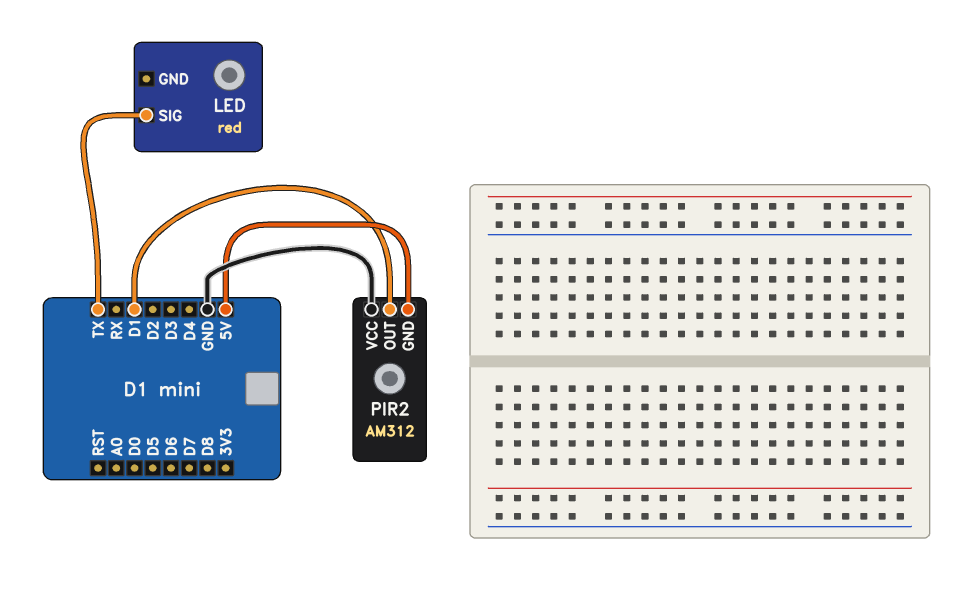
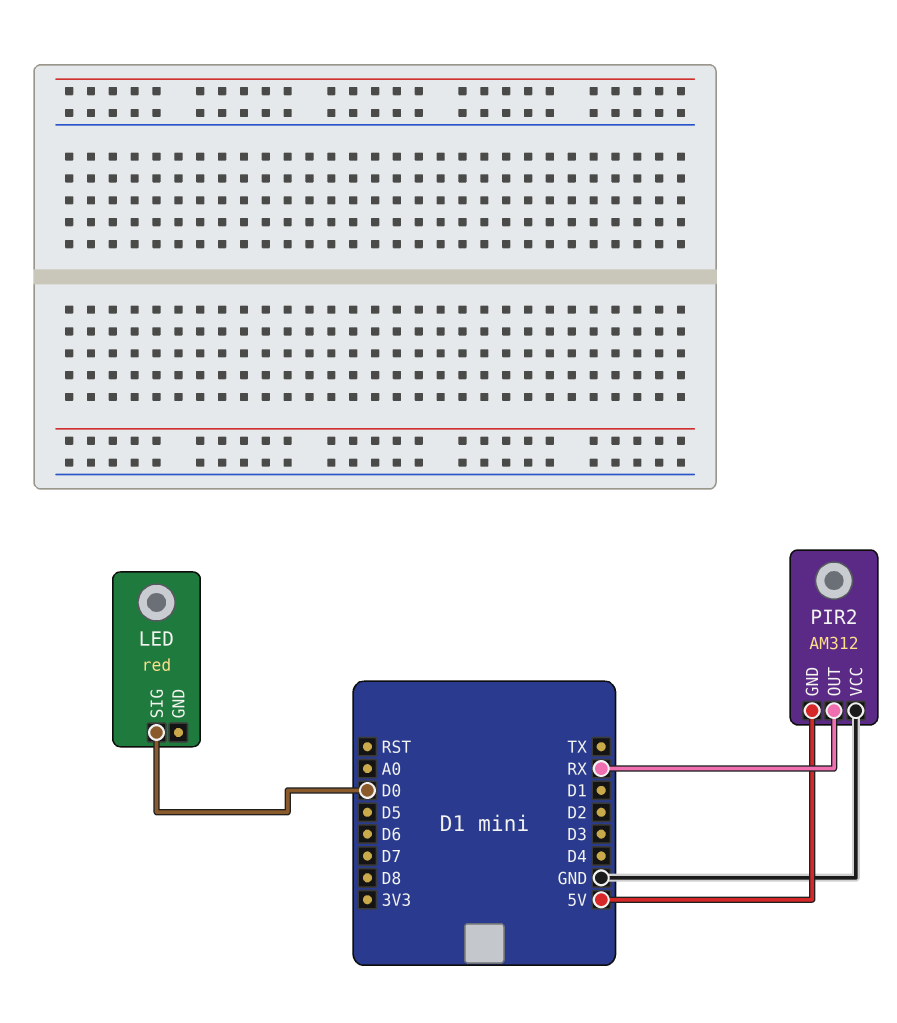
LED pin SIG: TX -> D0
PIR2 pin OUT: D1 -> RX

